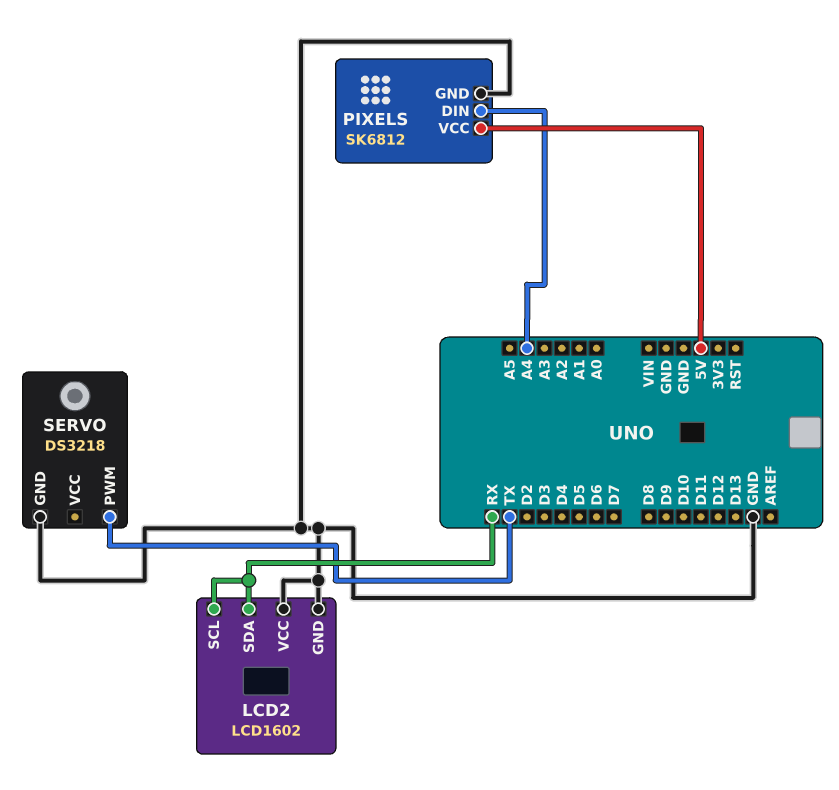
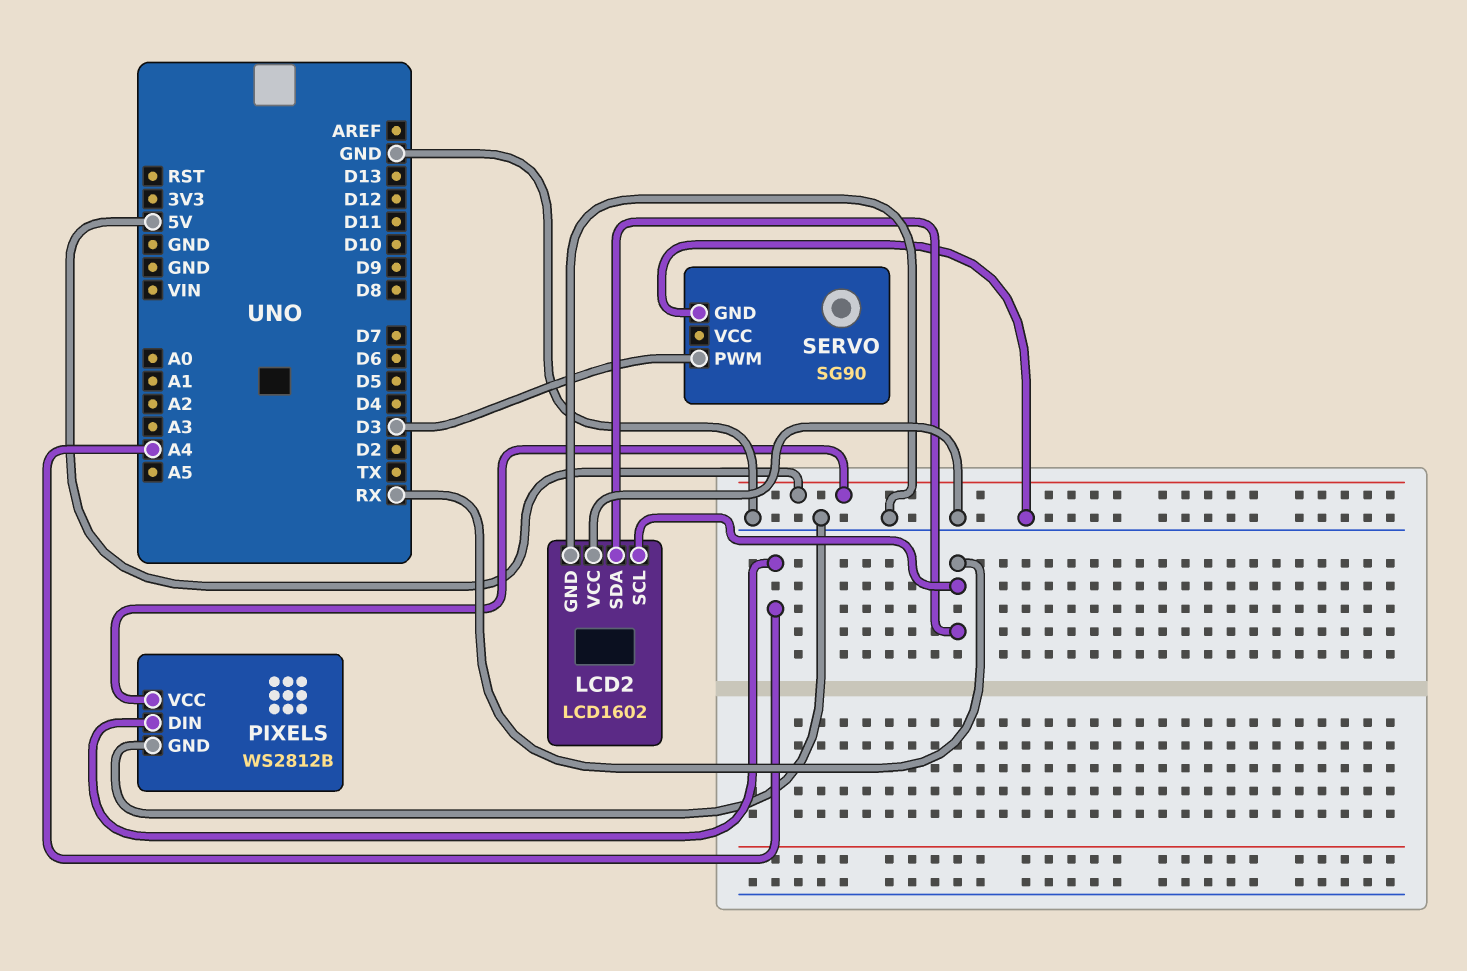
PIXELS: SK6812 -> WS2812B
SERVO: DS3218 -> SG90
SERVO pin PWM: TX -> D3

